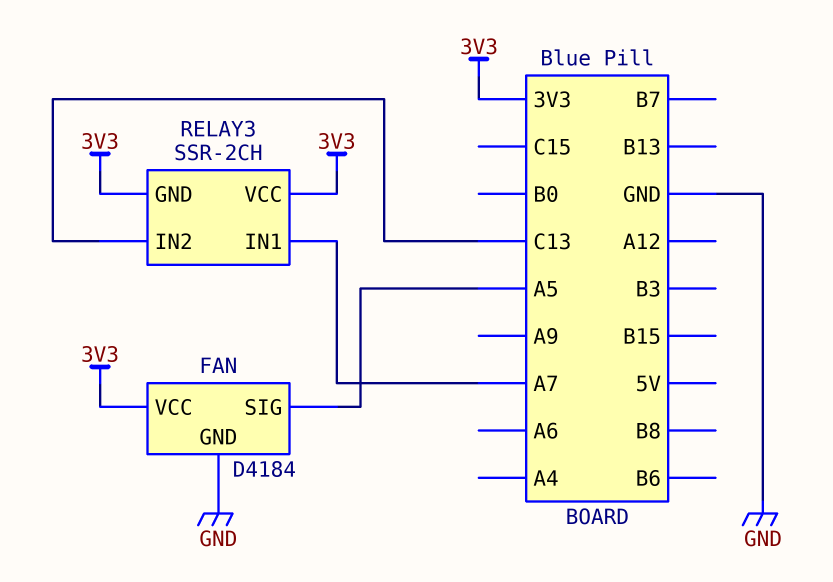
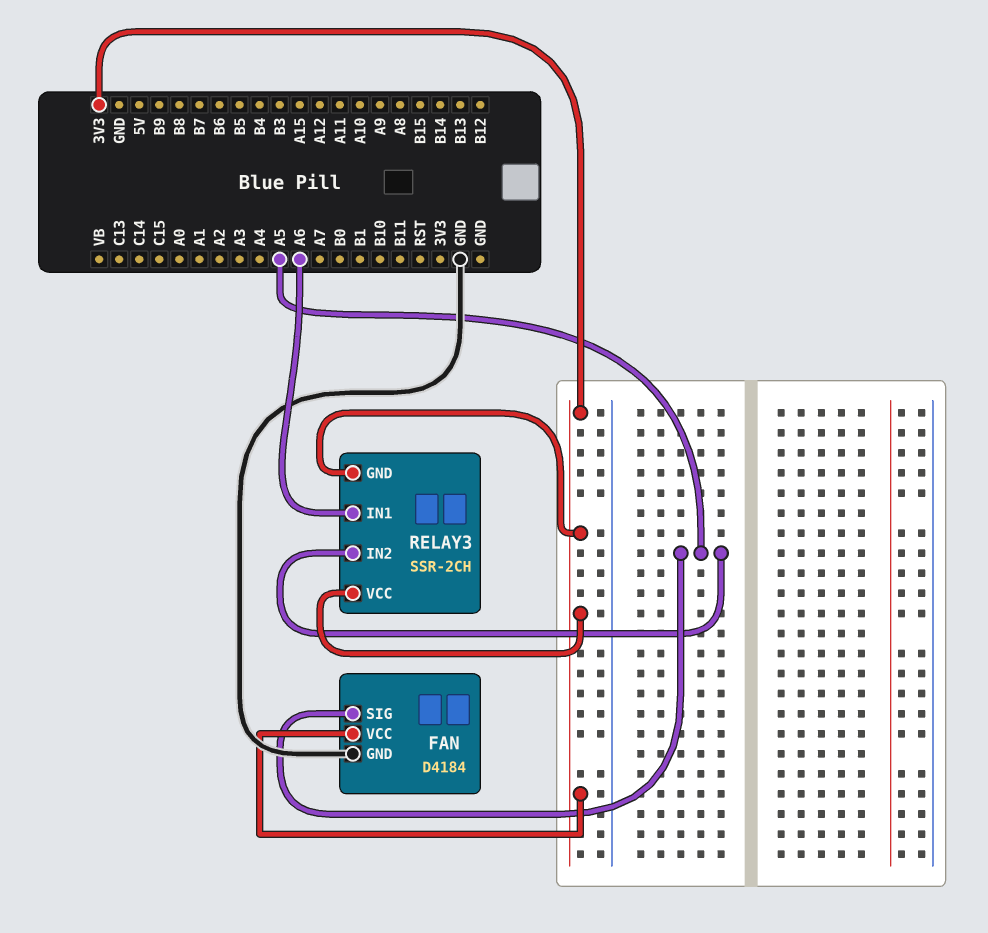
RELAY3 pin IN1: A7 -> A6
RELAY3 pin IN2: C13 -> A5

